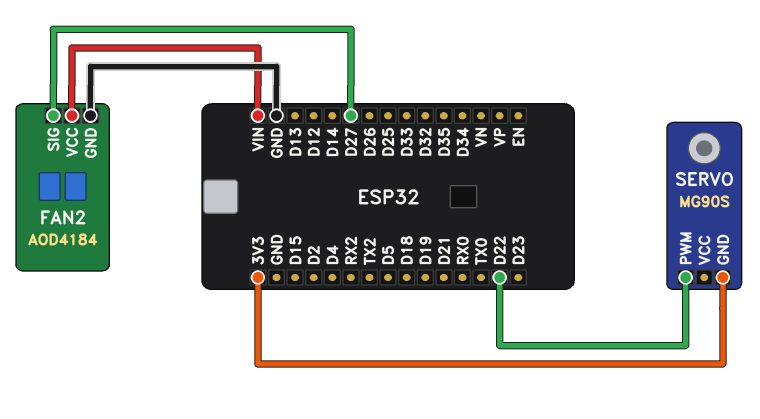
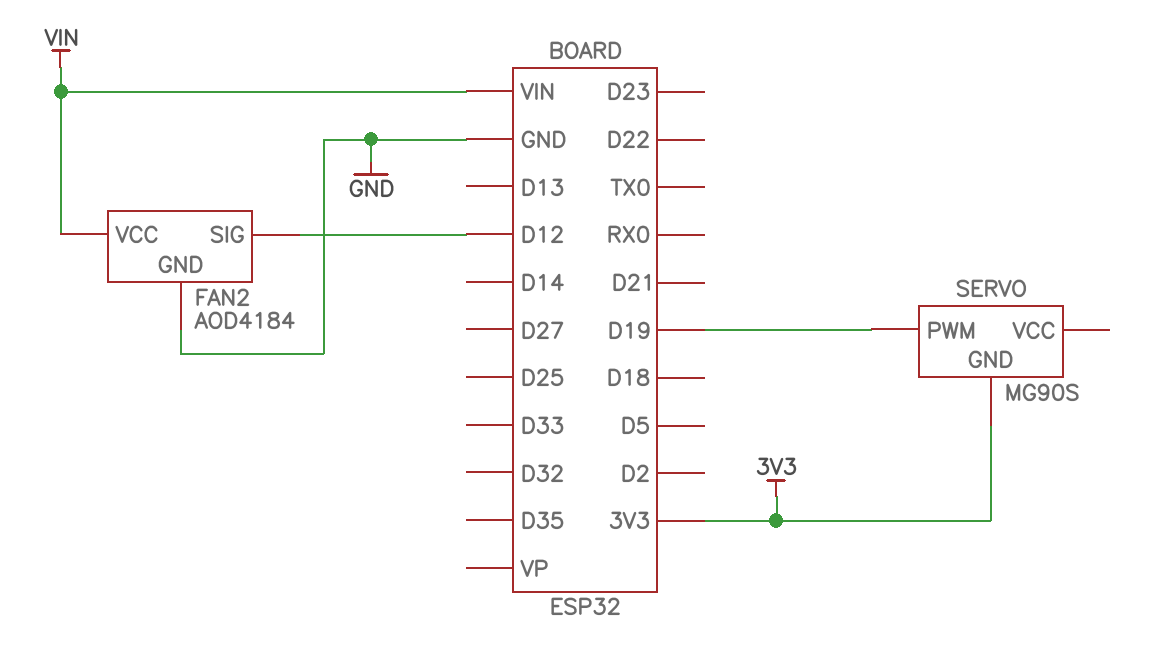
FAN2 pin SIG: D27 -> D12
SERVO pin PWM: D22 -> D19

